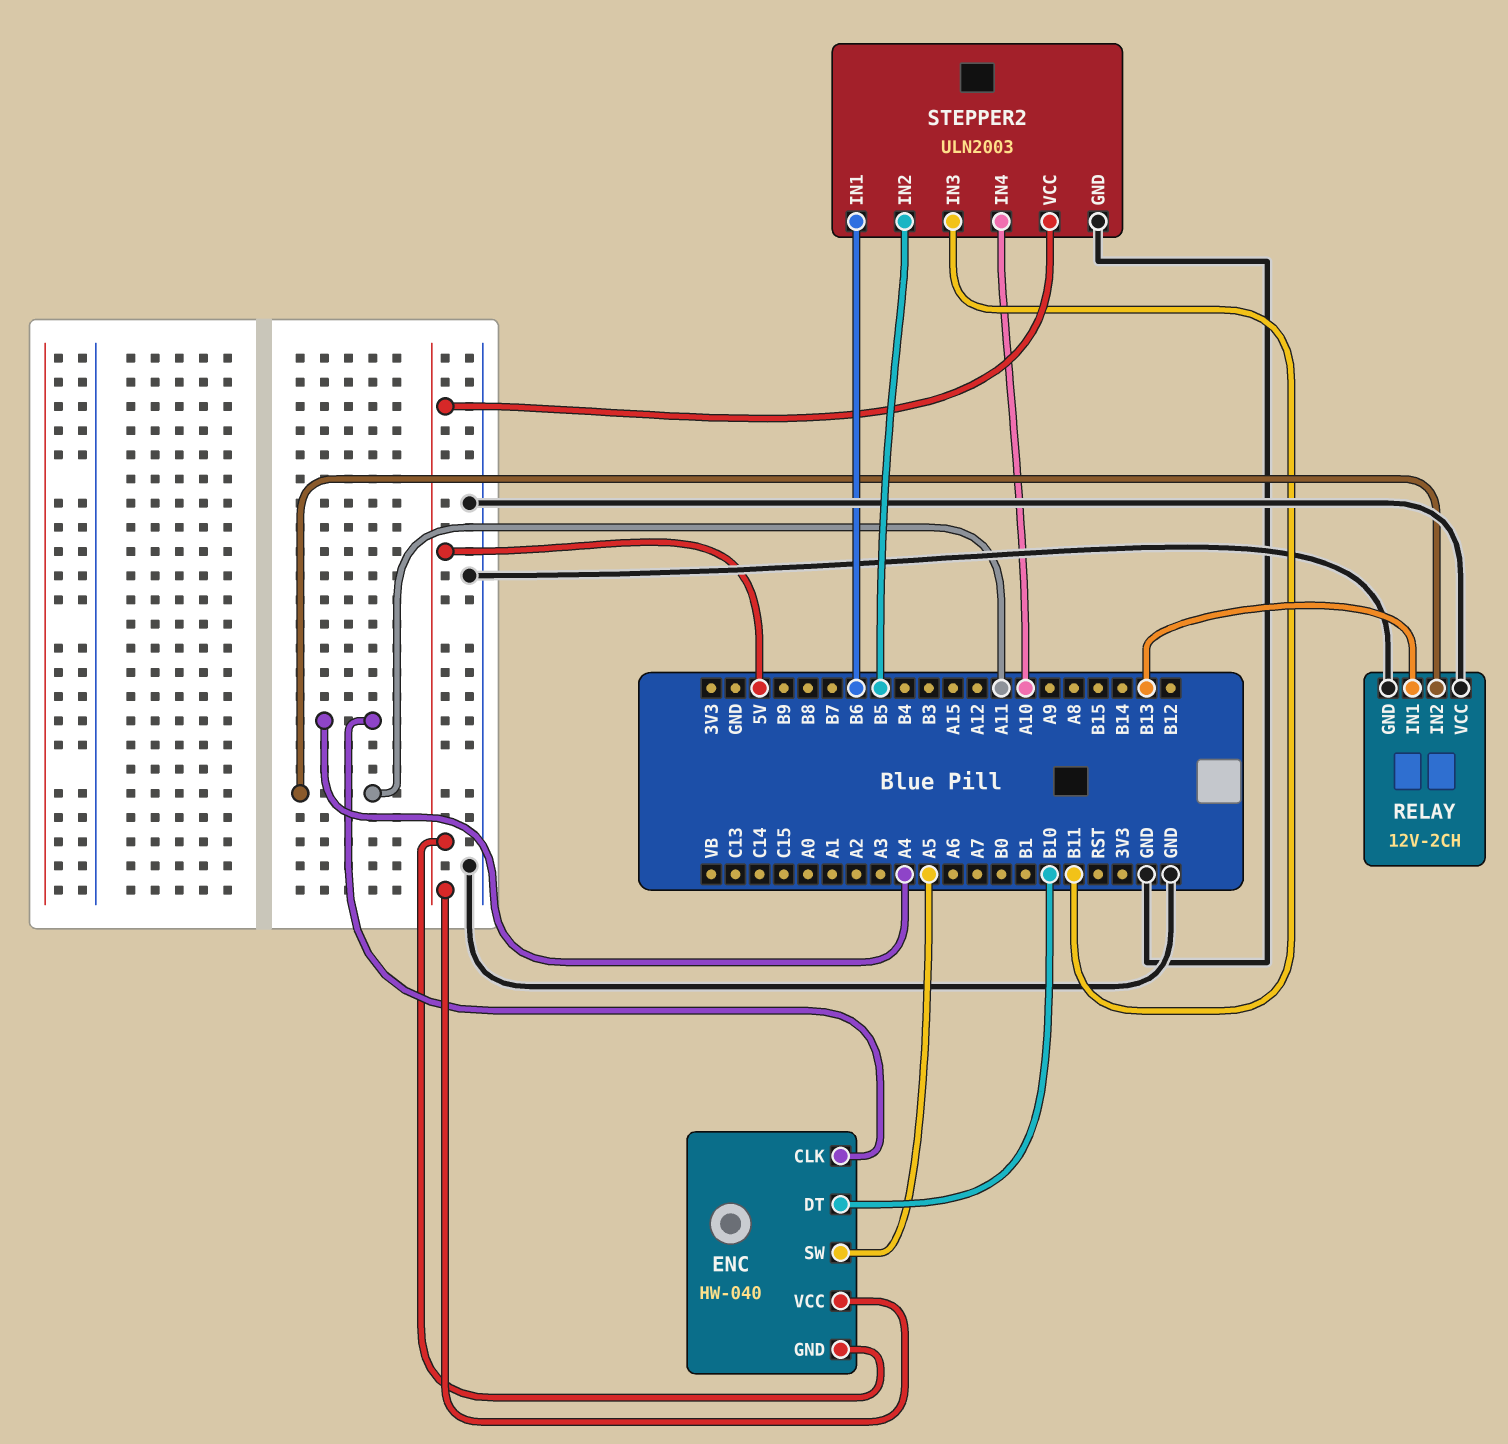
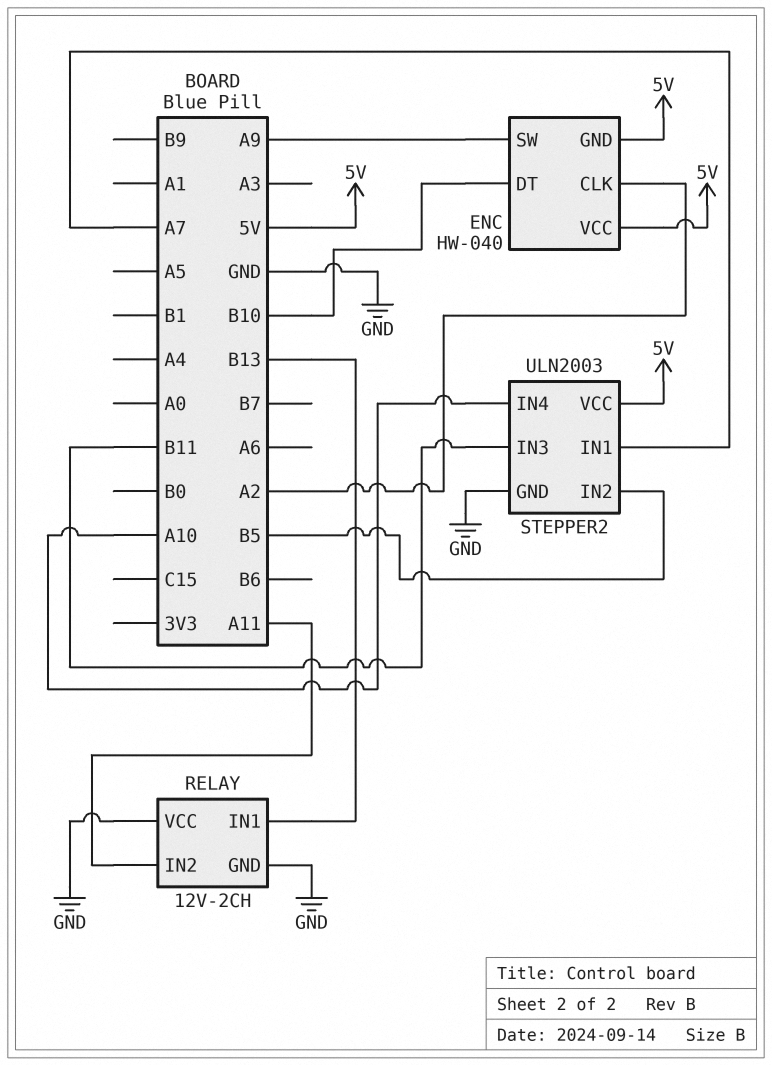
ENC pin CLK: A4 -> A2
ENC pin SW: A5 -> A9
STEPPER2 pin IN1: B6 -> A7

